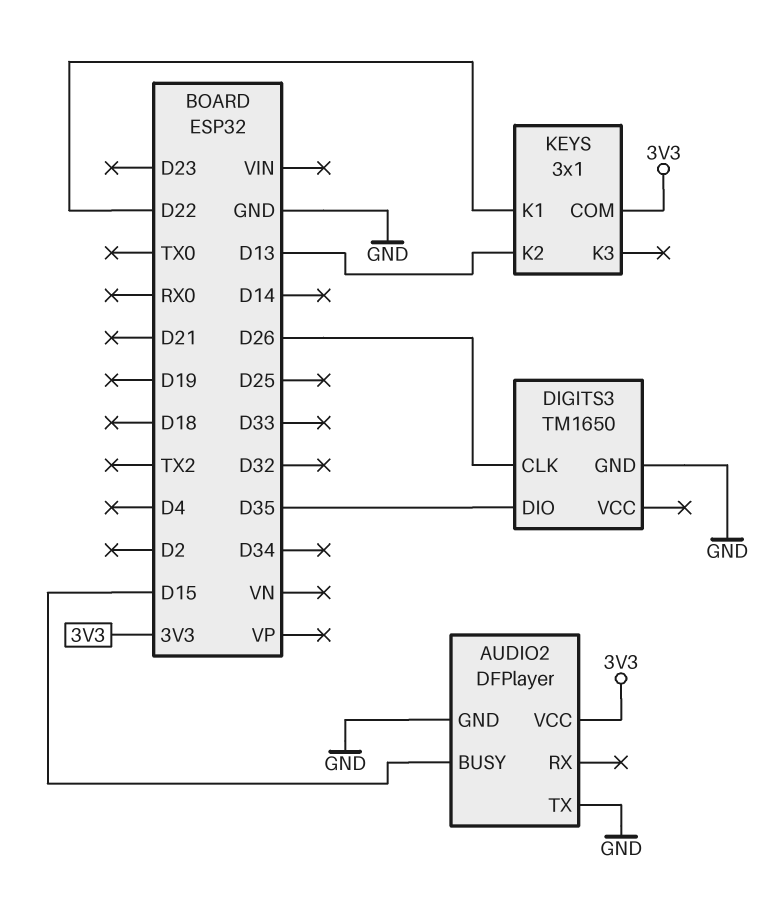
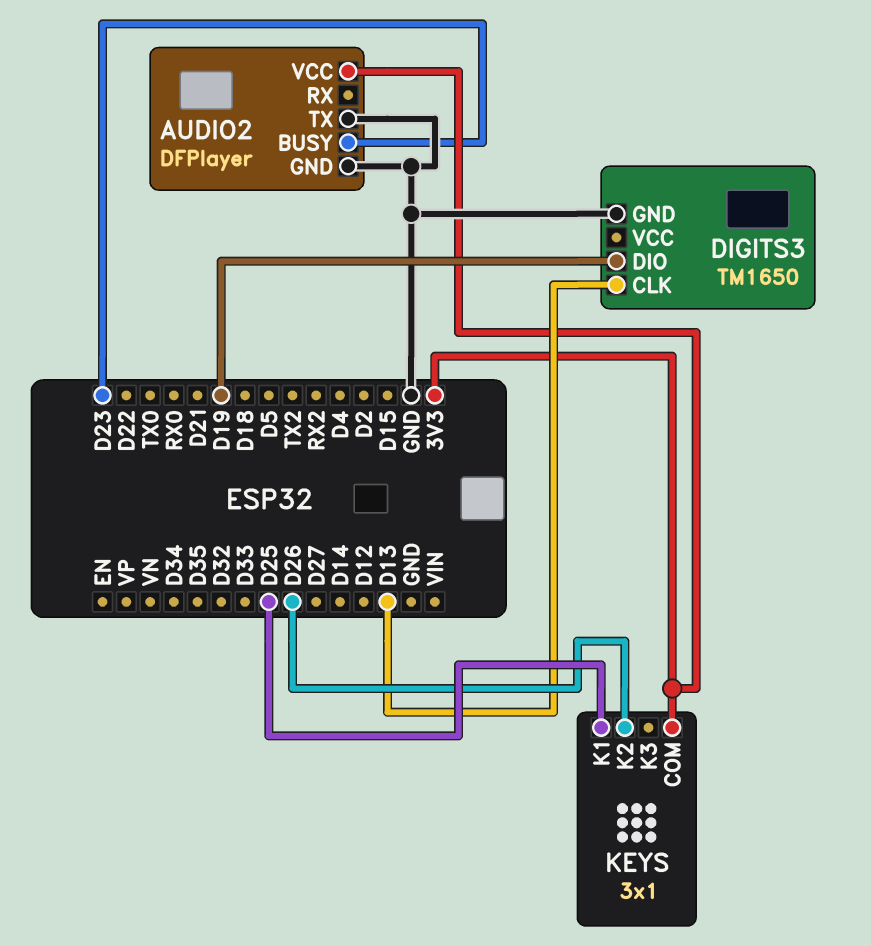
AUDIO2 pin BUSY: D15 -> D23
DIGITS3 pin CLK: D26 -> D13
DIGITS3 pin DIO: D35 -> D19
KEYS pin K1: D22 -> D25
KEYS pin K2: D13 -> D26

